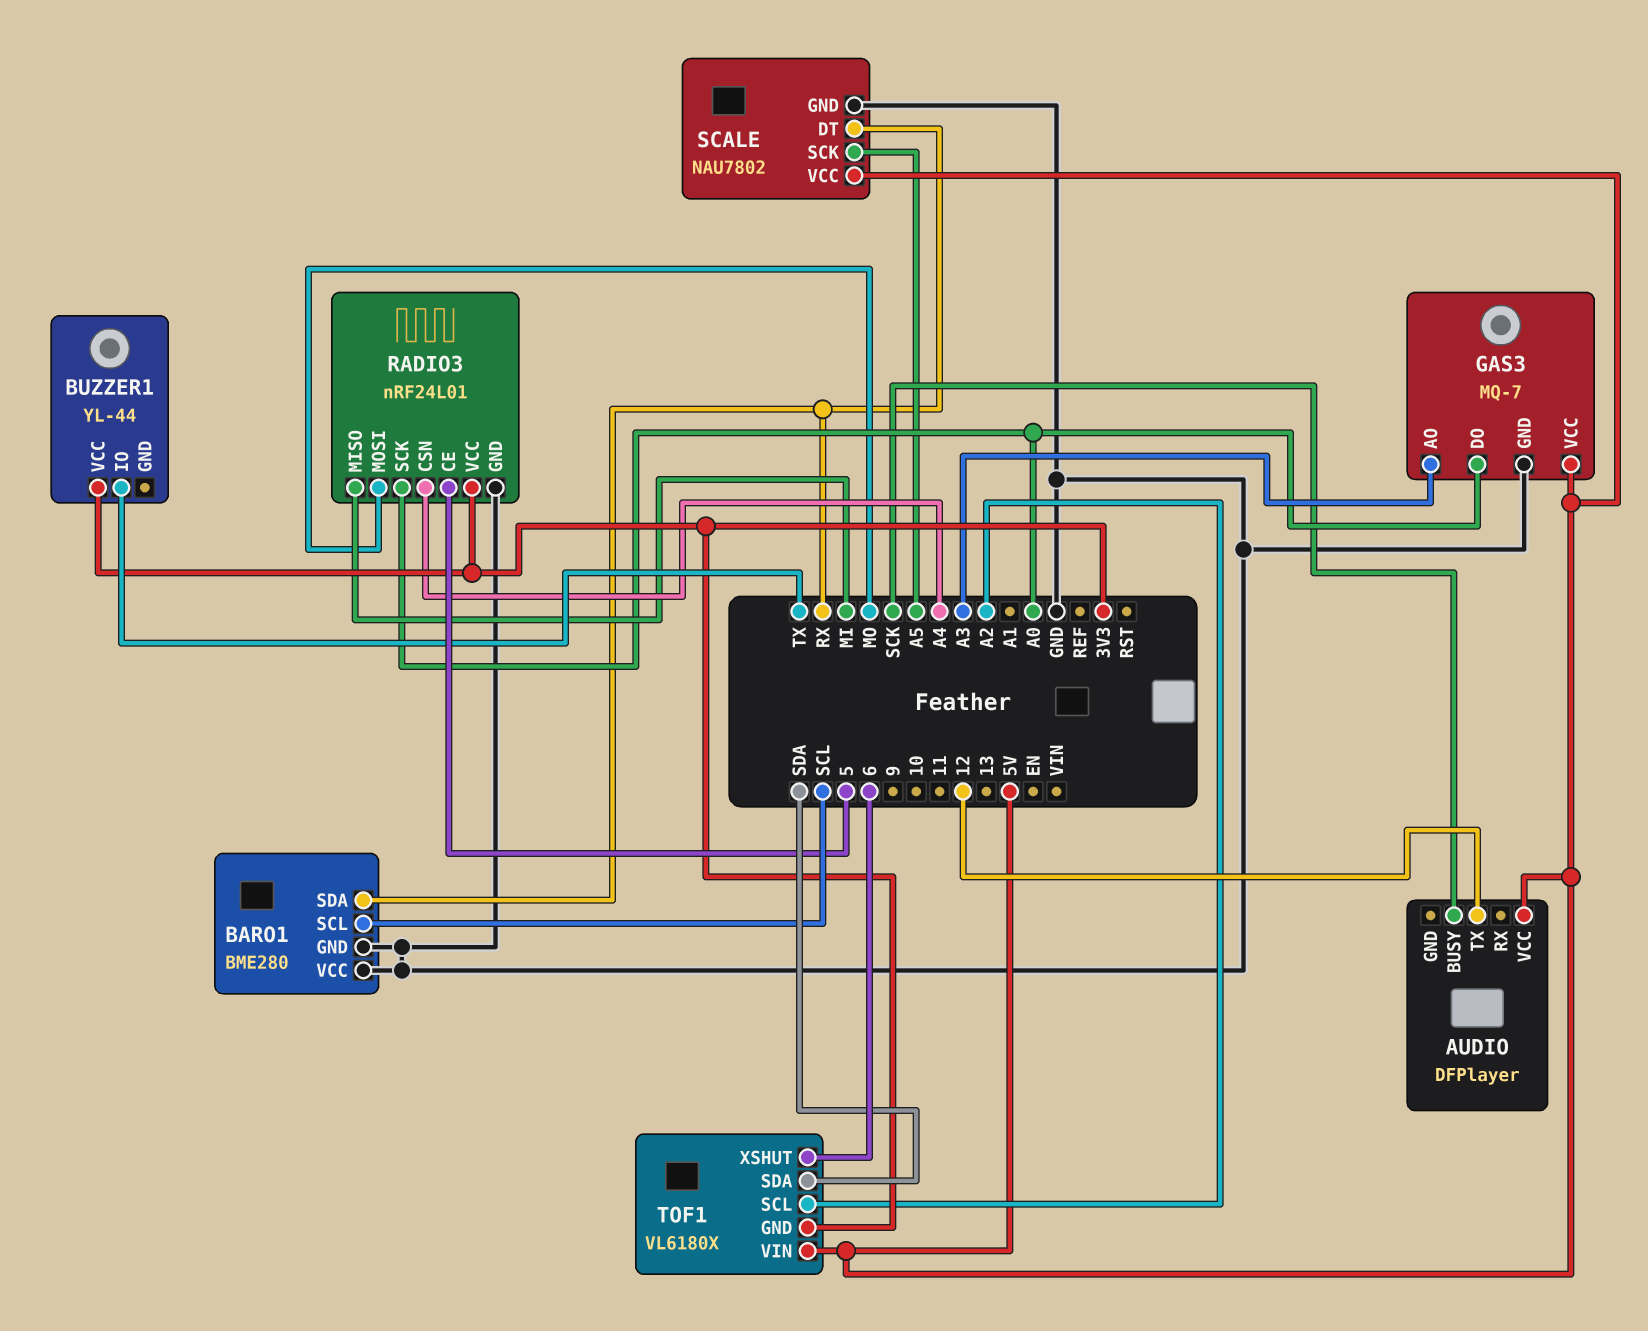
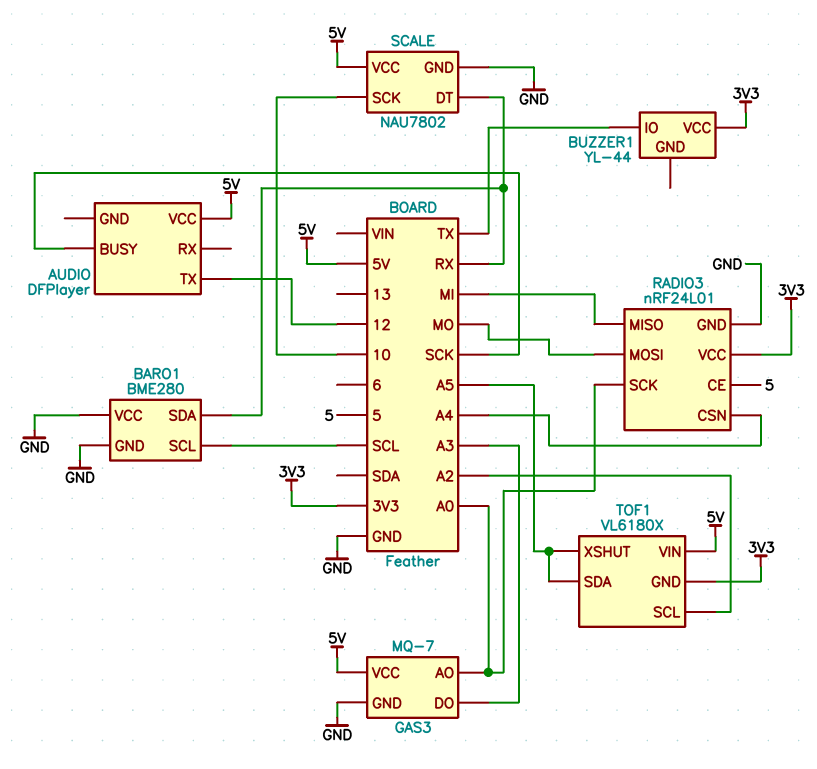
GAS3 pin AO: A3 -> A0
GAS3 pin DO: A0 -> A3
SCALE pin SCK: A5 -> 10
TOF1 pin SDA: SDA -> A5
TOF1 pin XSHUT: 6 -> A5

